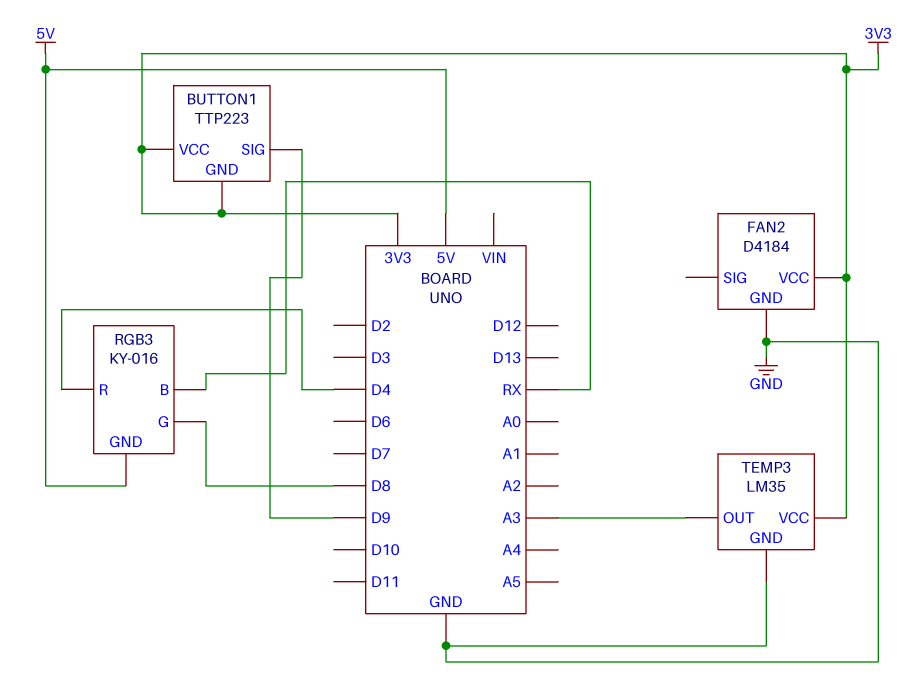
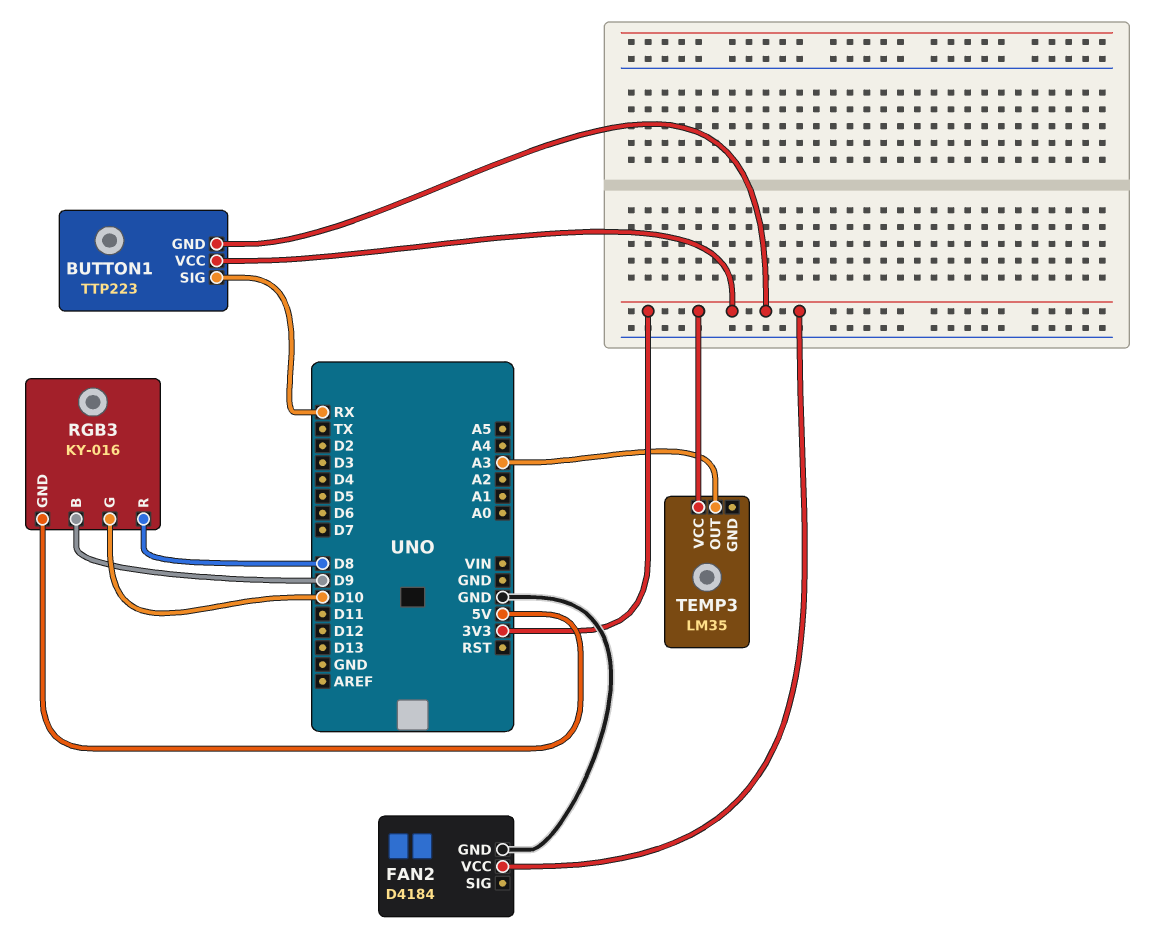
BUTTON1 pin SIG: D9 -> RX
RGB3 pin B: RX -> D9
RGB3 pin G: D8 -> D10
RGB3 pin R: D4 -> D8
TEMP3 pin GND: GND -> none

